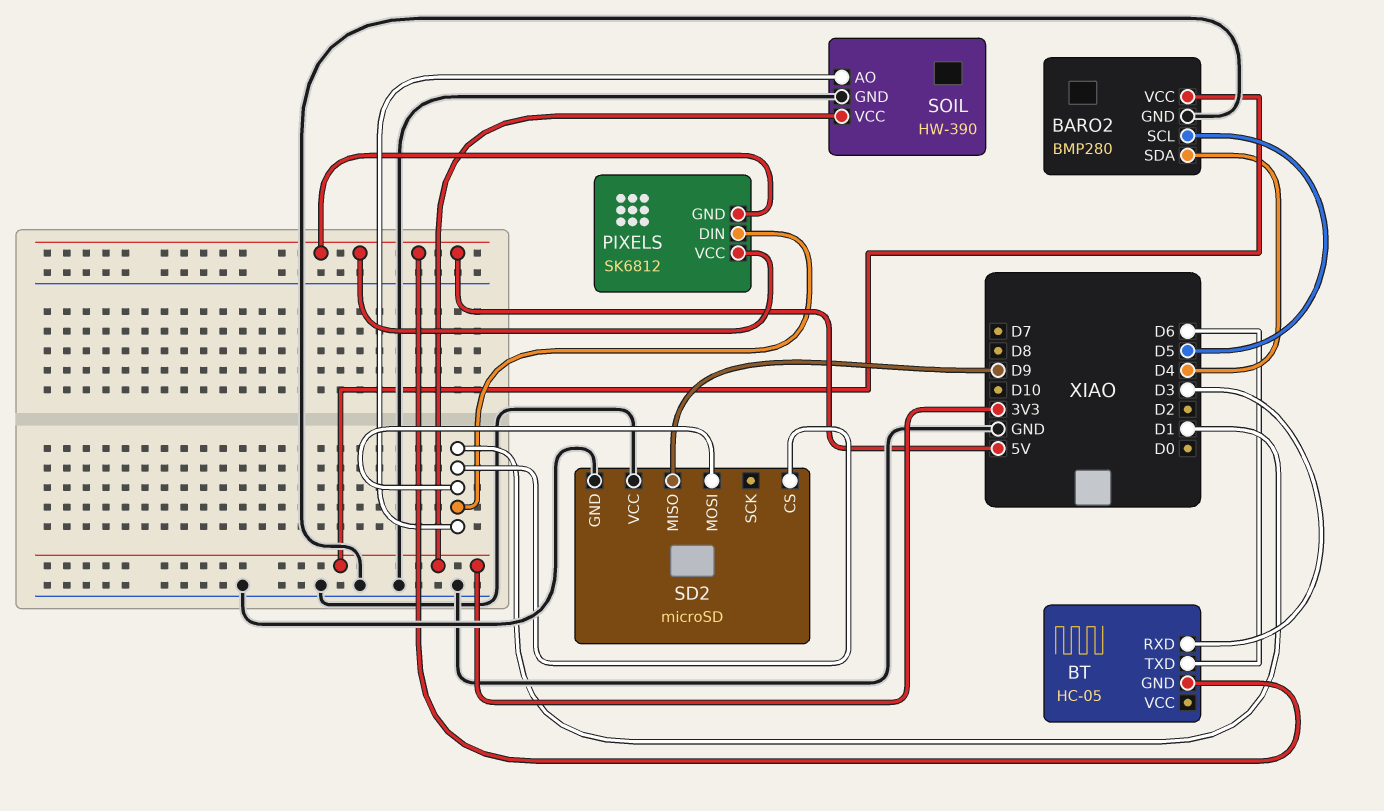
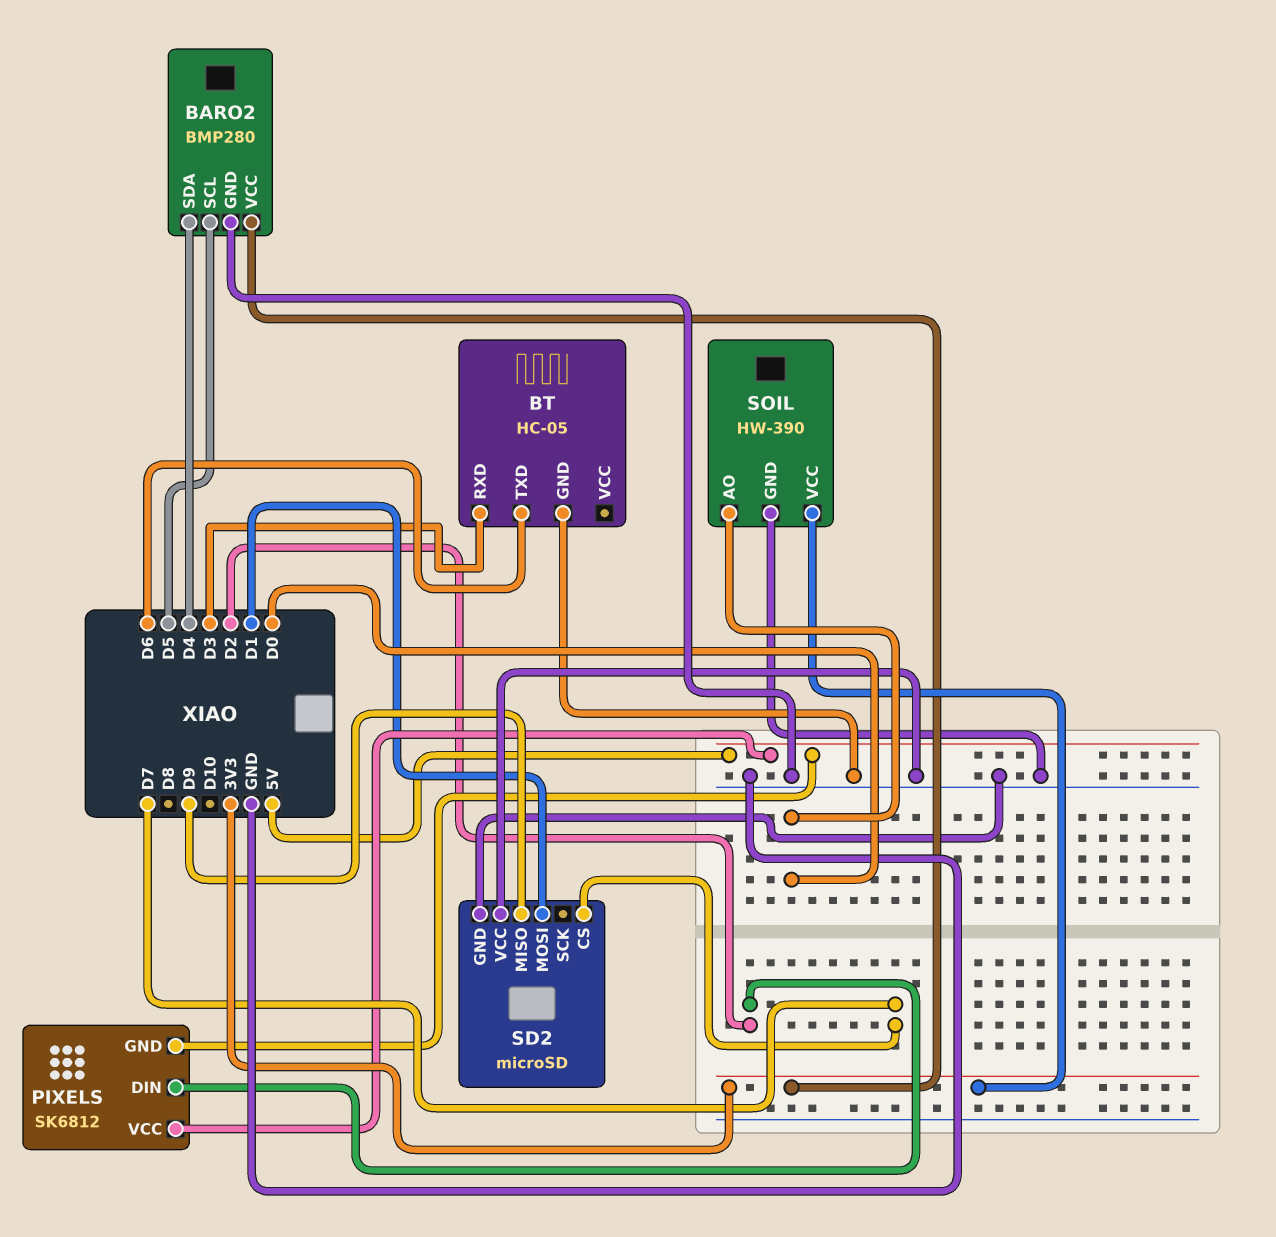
BT pin GND: 5V -> GND
PIXELS pin DIN: D1 -> D2
SD2 pin CS: D1 -> D7
SOIL pin AO: D1 -> D0

